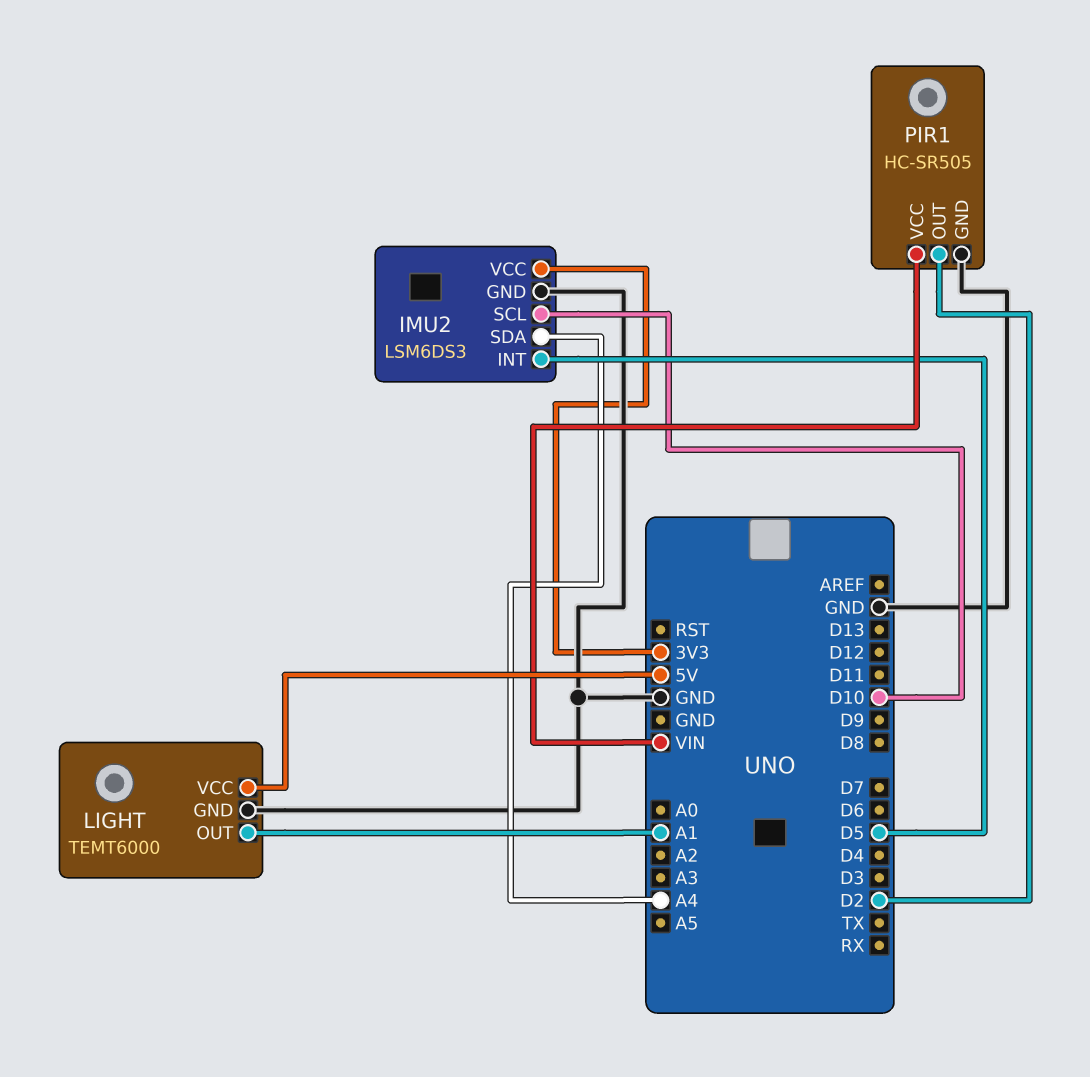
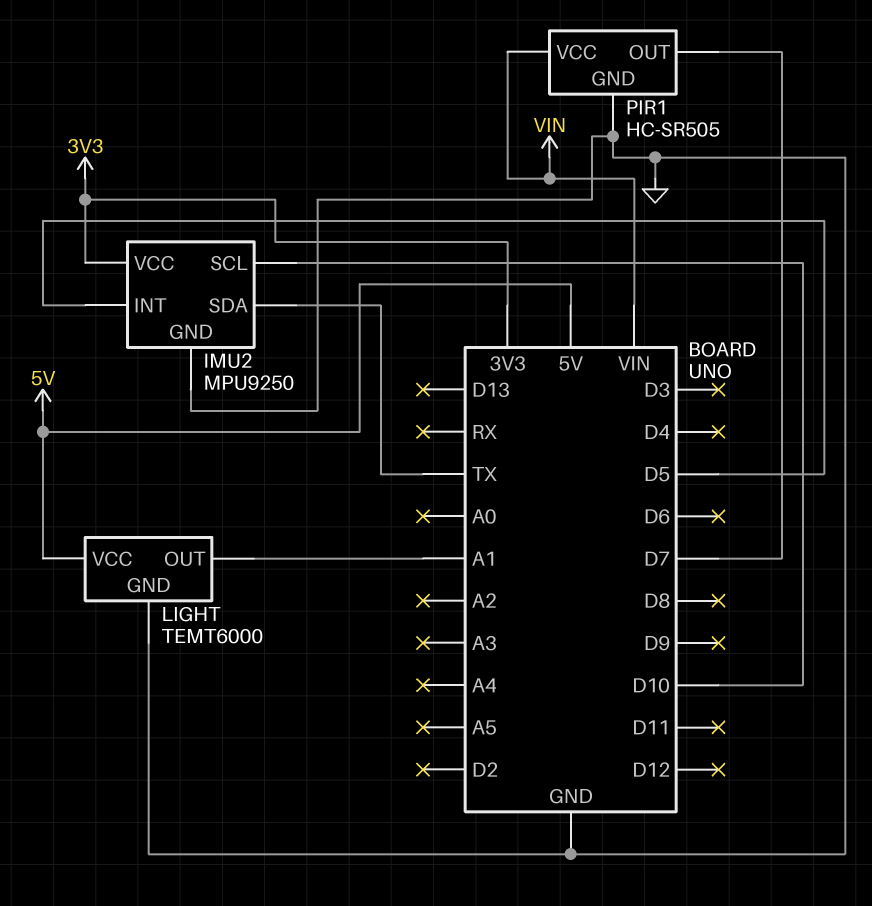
IMU2: LSM6DS3 -> MPU9250
IMU2 pin SDA: A4 -> TX
PIR1 pin OUT: D2 -> D7

